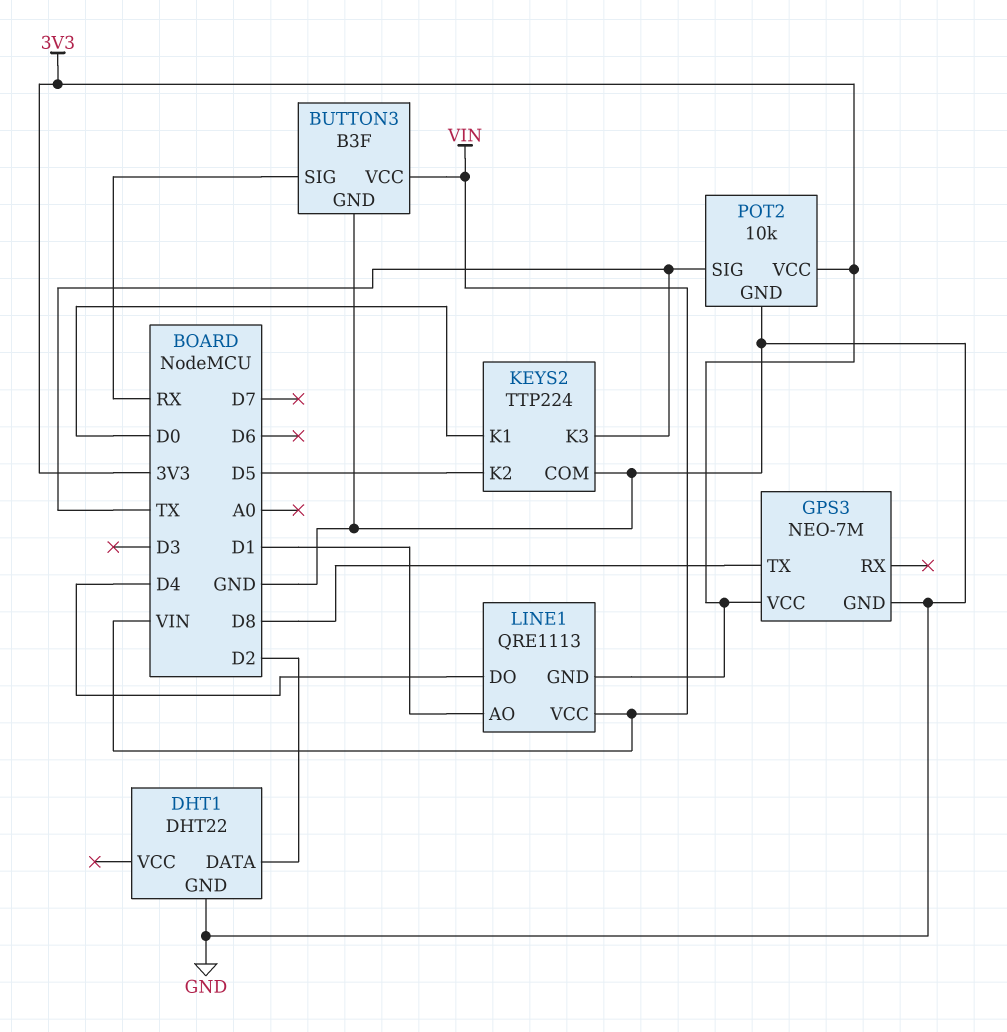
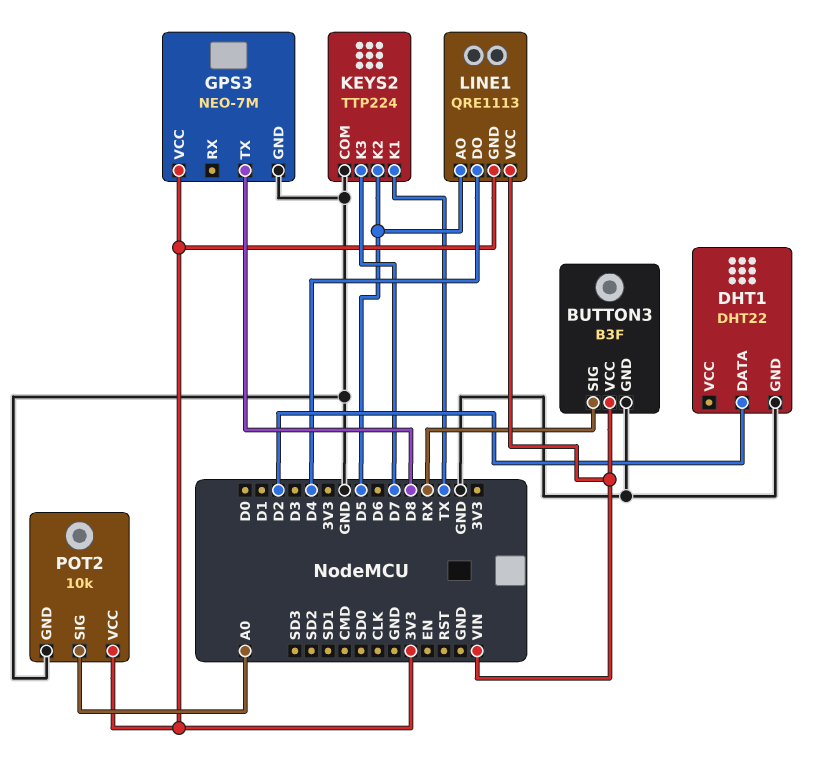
KEYS2 pin K1: D0 -> TX
KEYS2 pin K3: TX -> D7
LINE1 pin AO: D1 -> D5
POT2 pin SIG: TX -> A0

